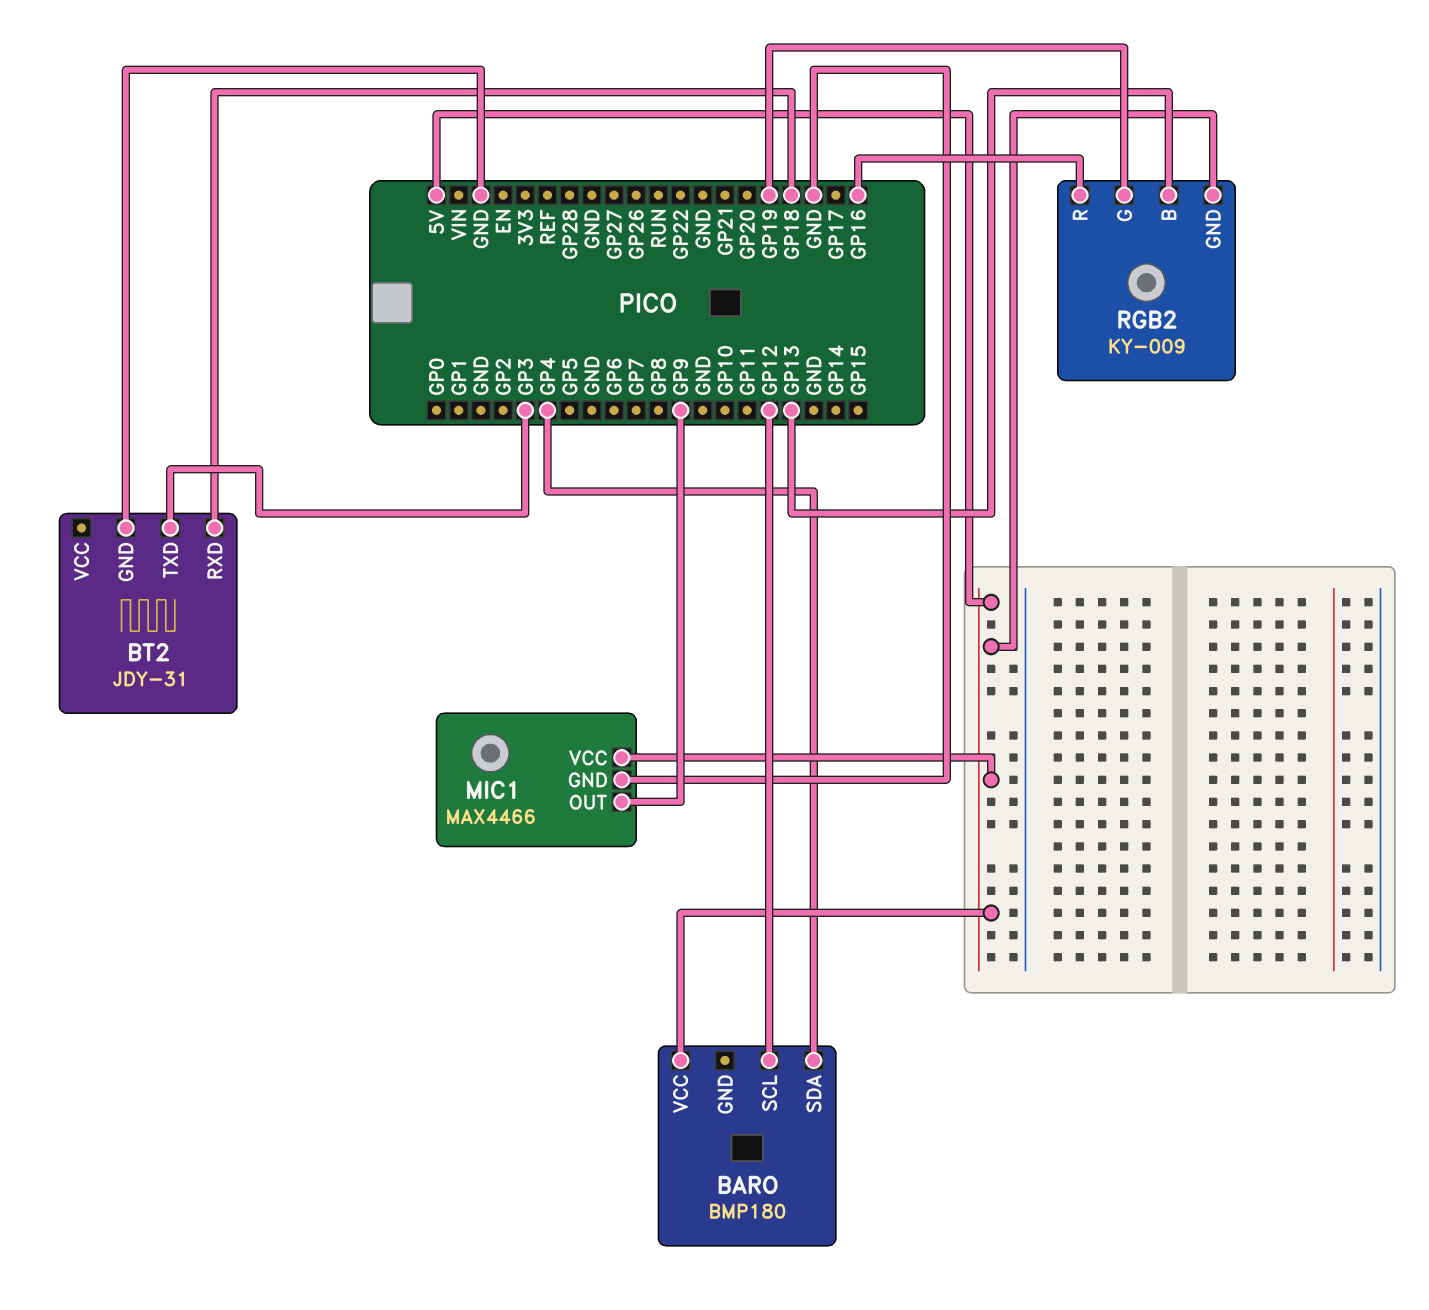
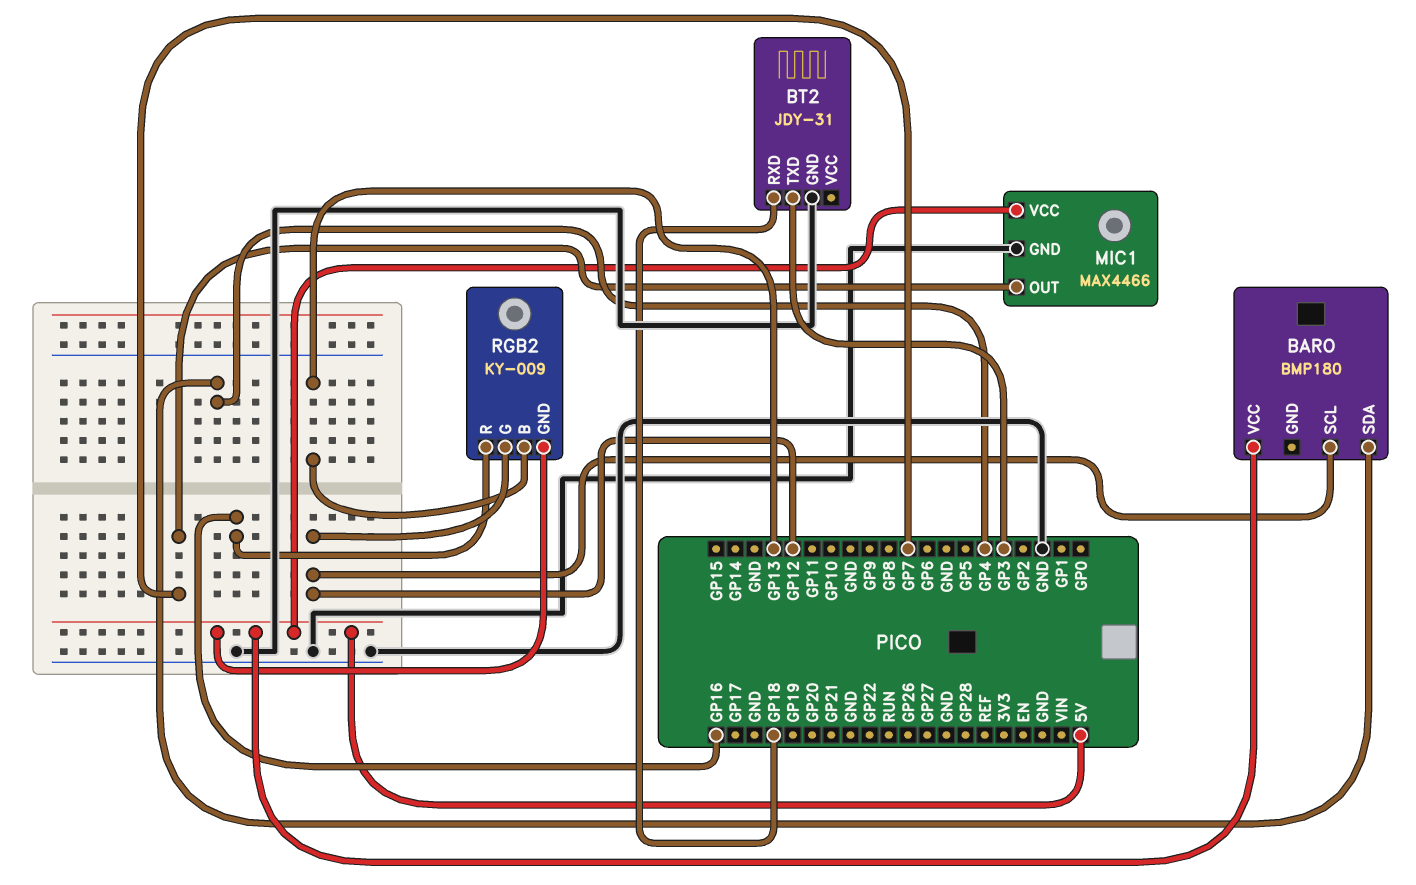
MIC1 pin OUT: GP9 -> GP7
RGB2 pin G: GP19 -> GP12

